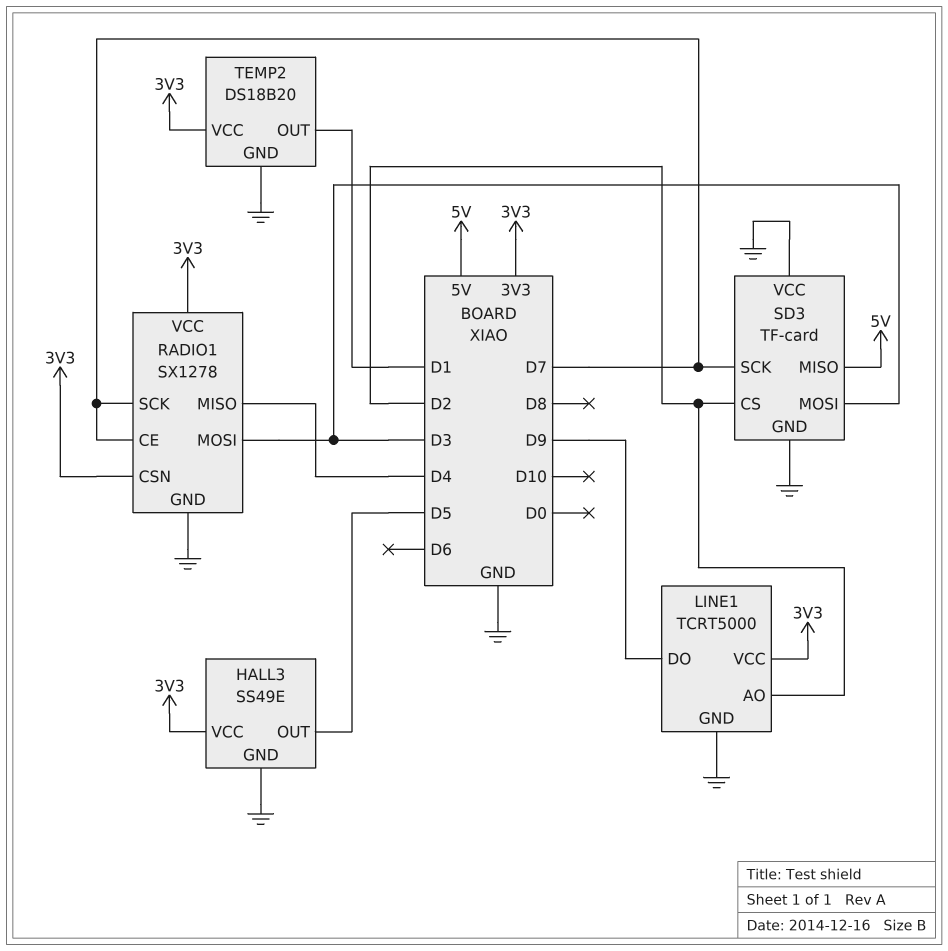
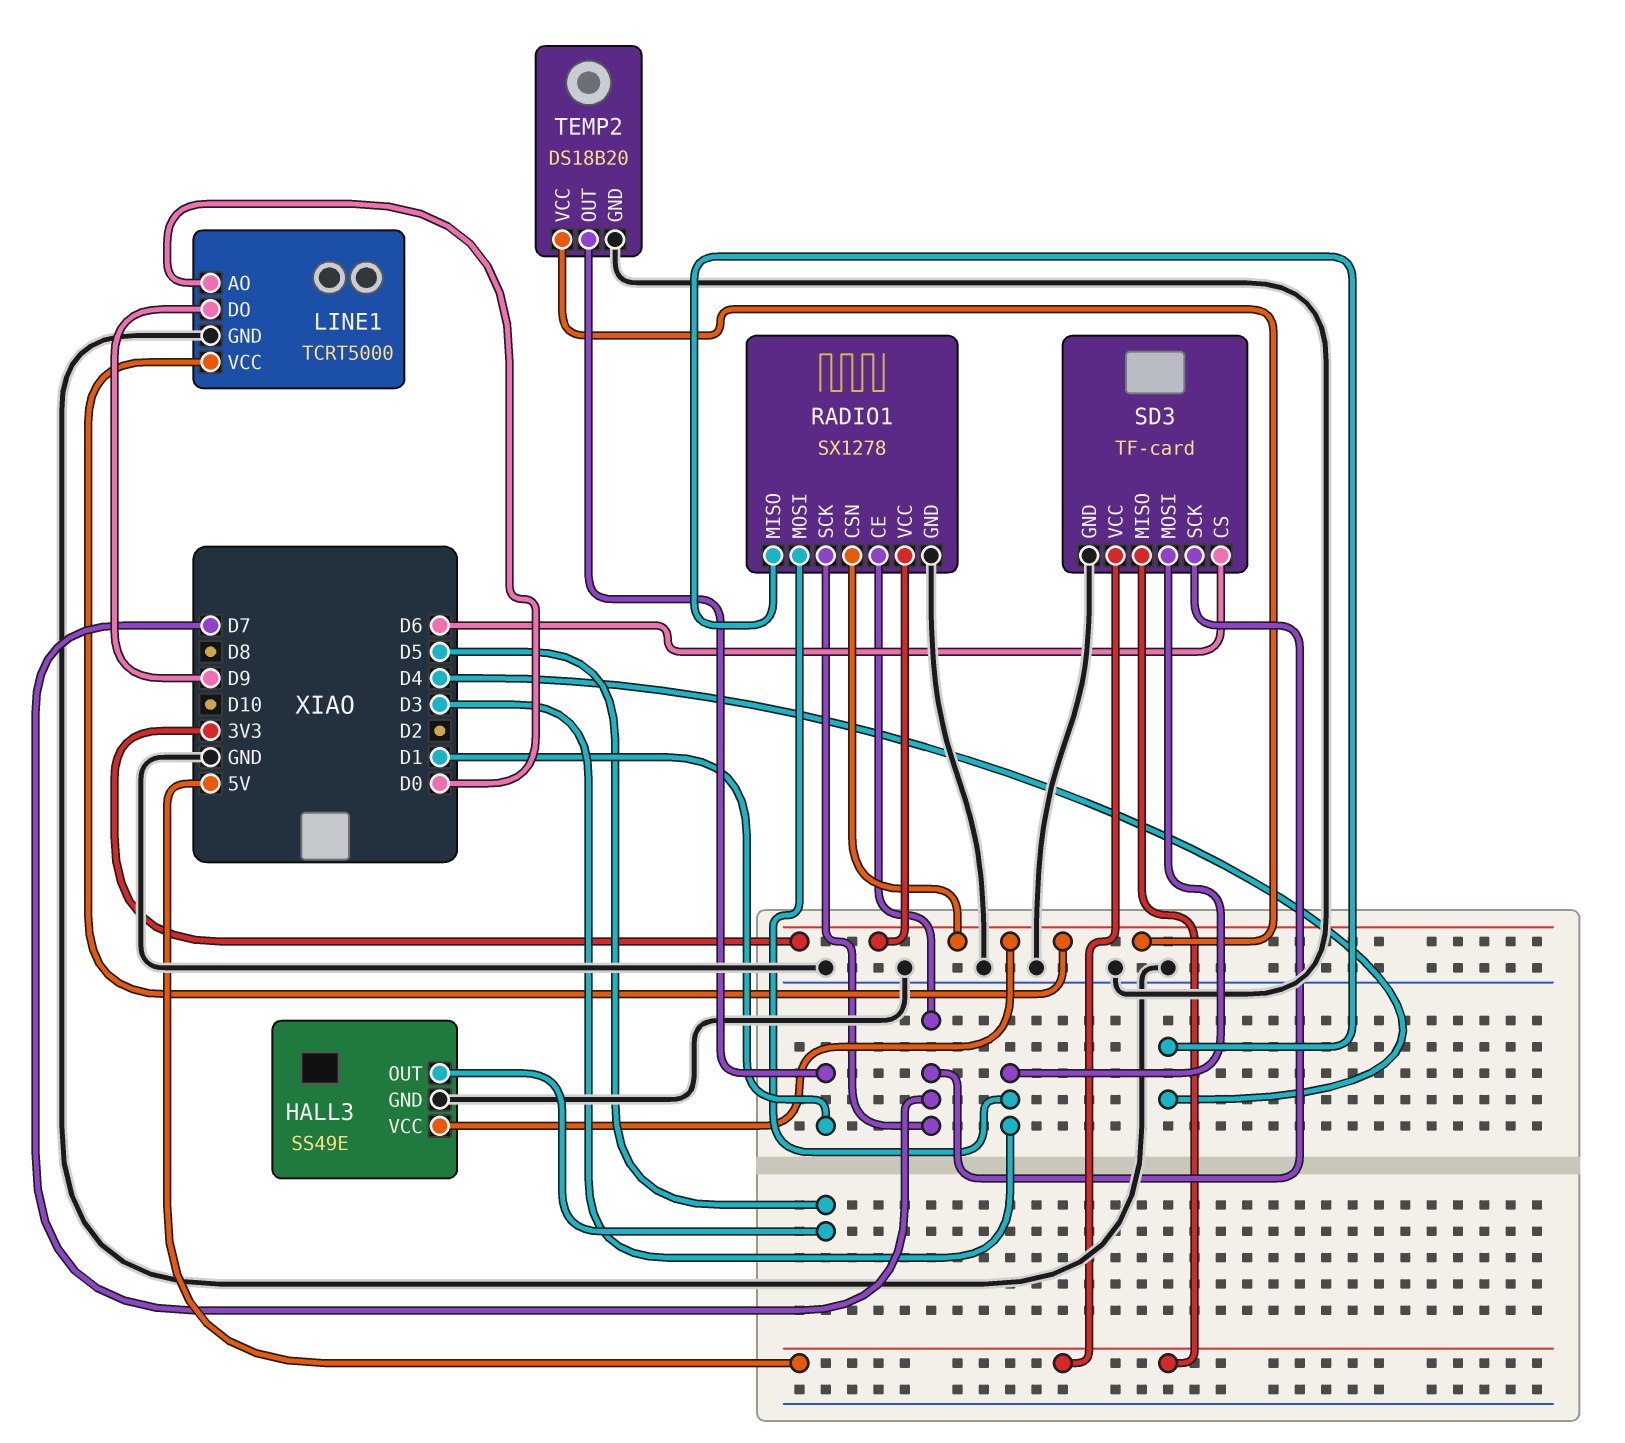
LINE1 pin AO: D2 -> D0
SD3 pin CS: D2 -> D6
SD3 pin VCC: GND -> 5V

